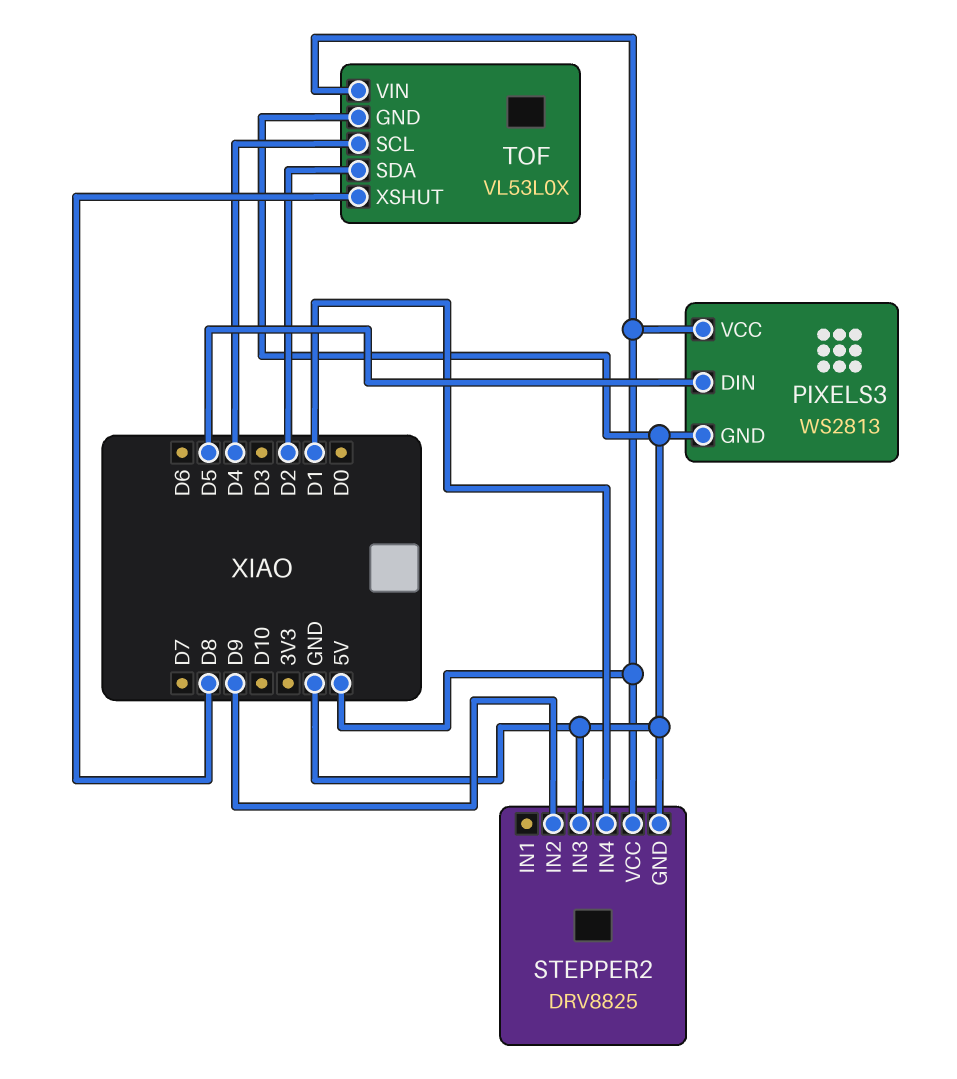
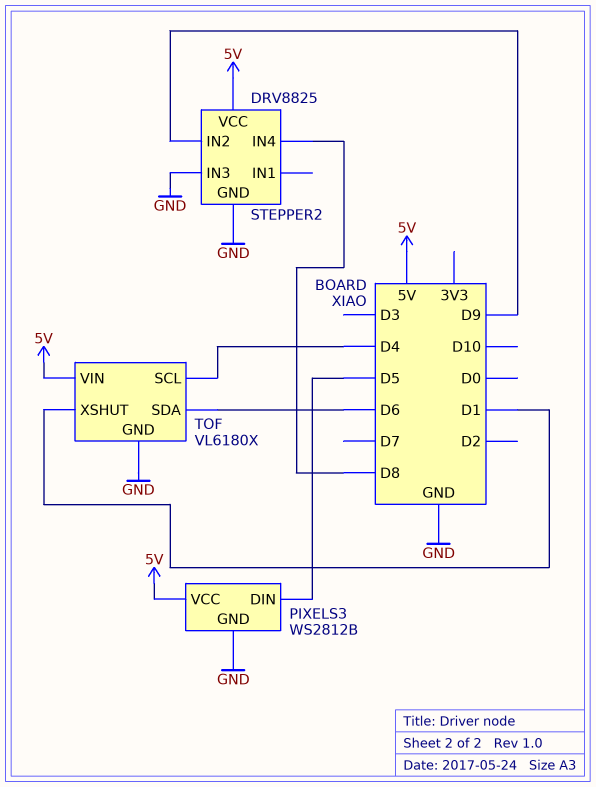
PIXELS3: WS2813 -> WS2812B
STEPPER2 pin IN4: D1 -> D8
TOF: VL53L0X -> VL6180X
TOF pin SDA: D2 -> D6
TOF pin XSHUT: D8 -> D1

